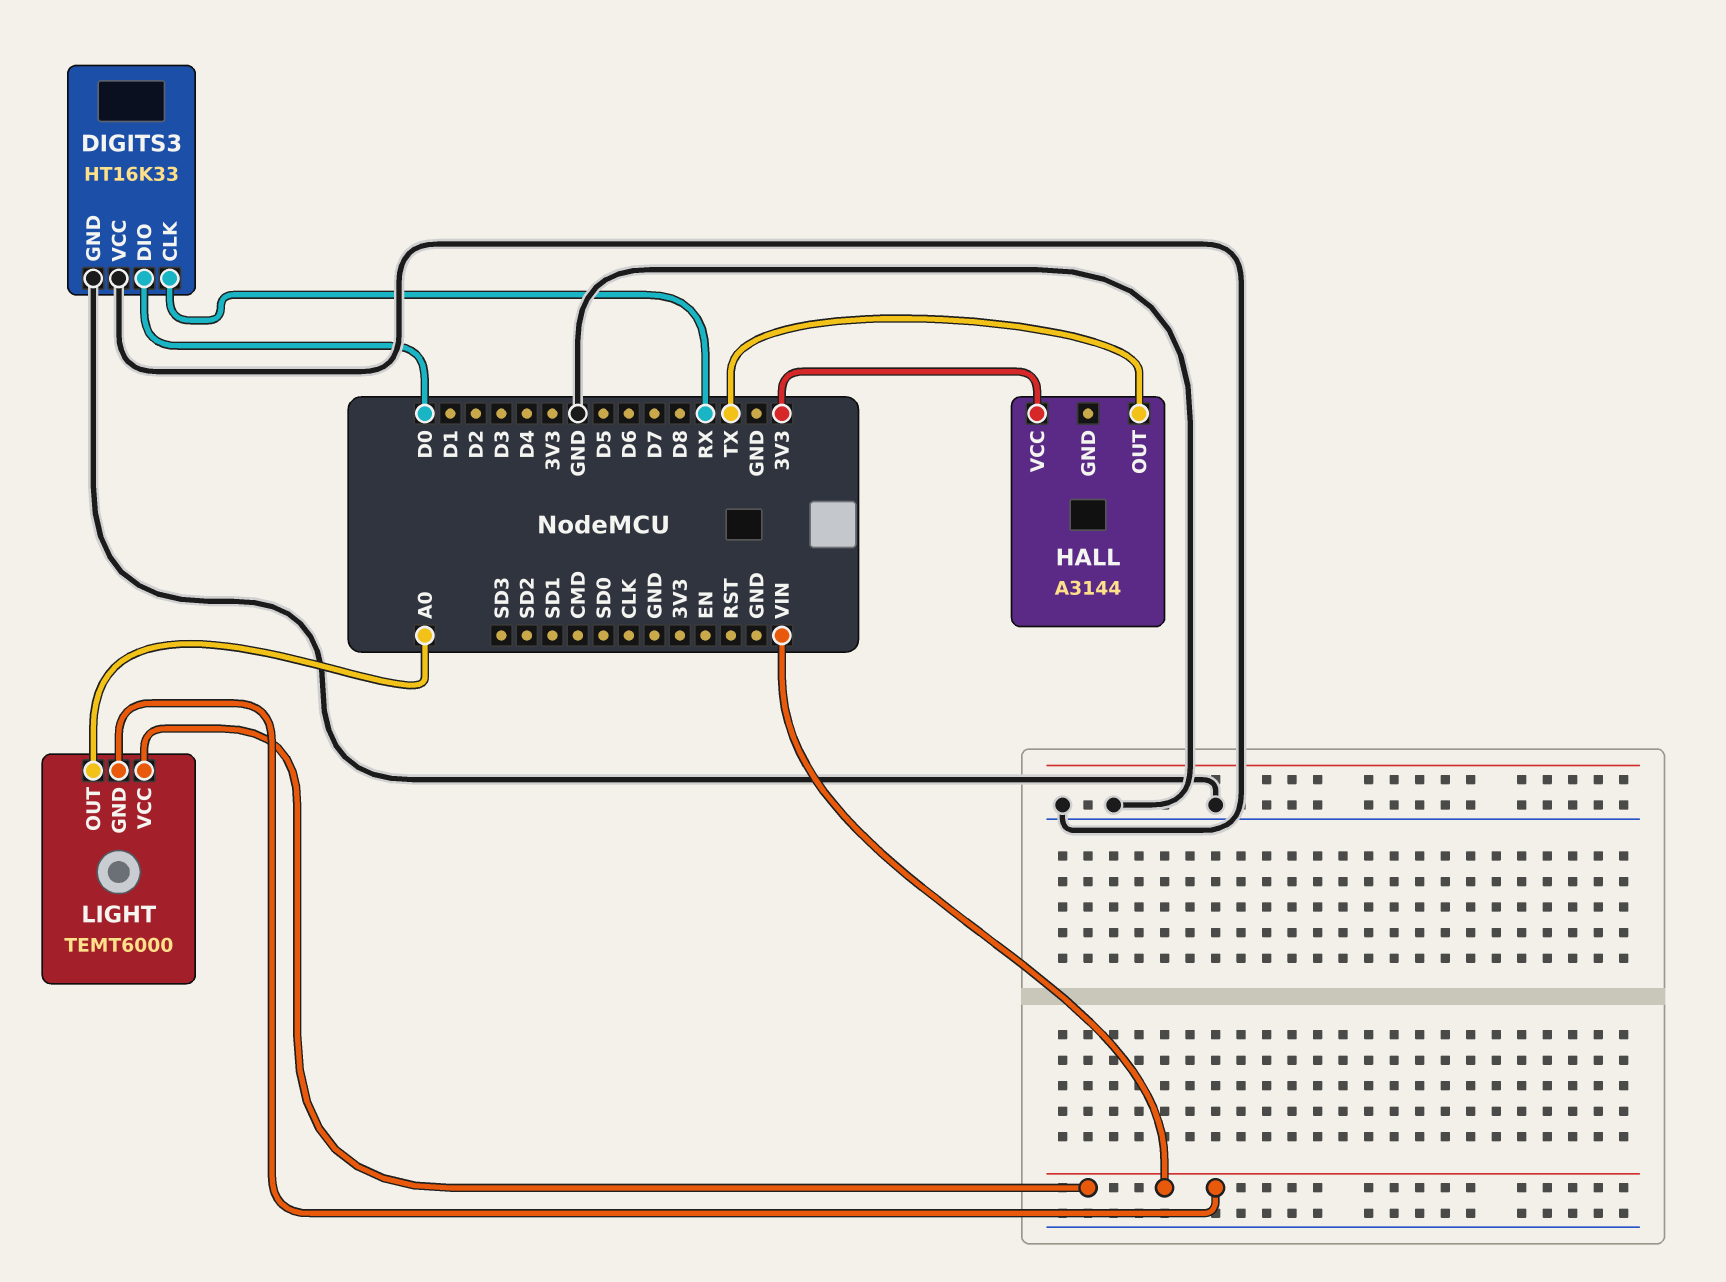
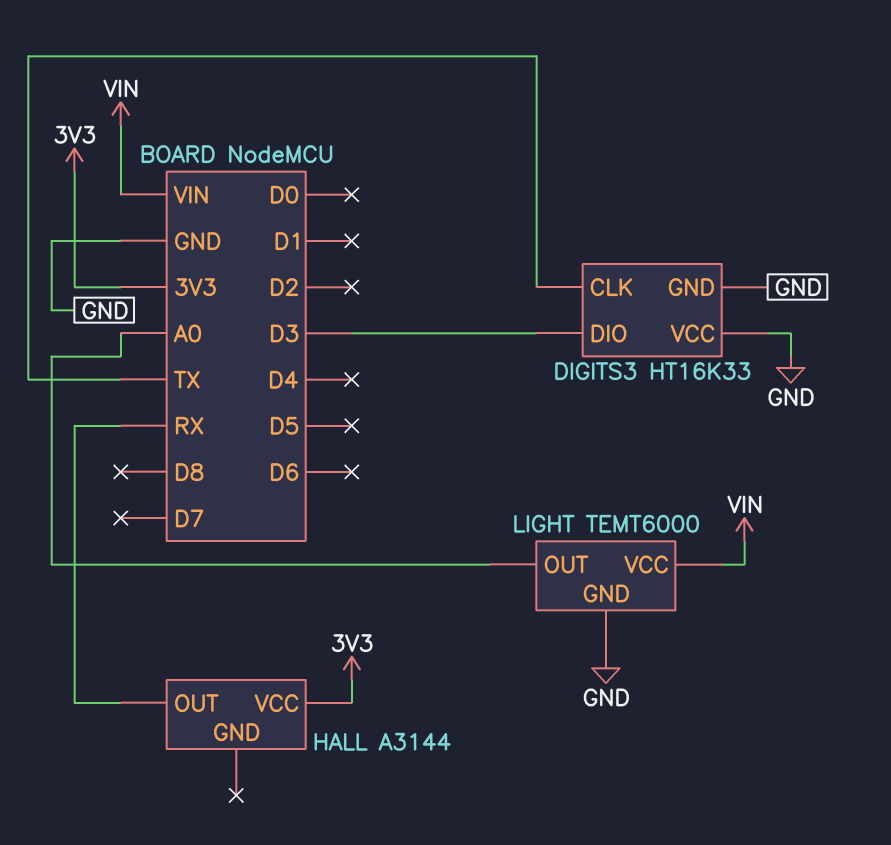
DIGITS3 pin CLK: RX -> TX
DIGITS3 pin DIO: D0 -> D3
HALL pin OUT: TX -> RX
LIGHT pin GND: VIN -> GND

